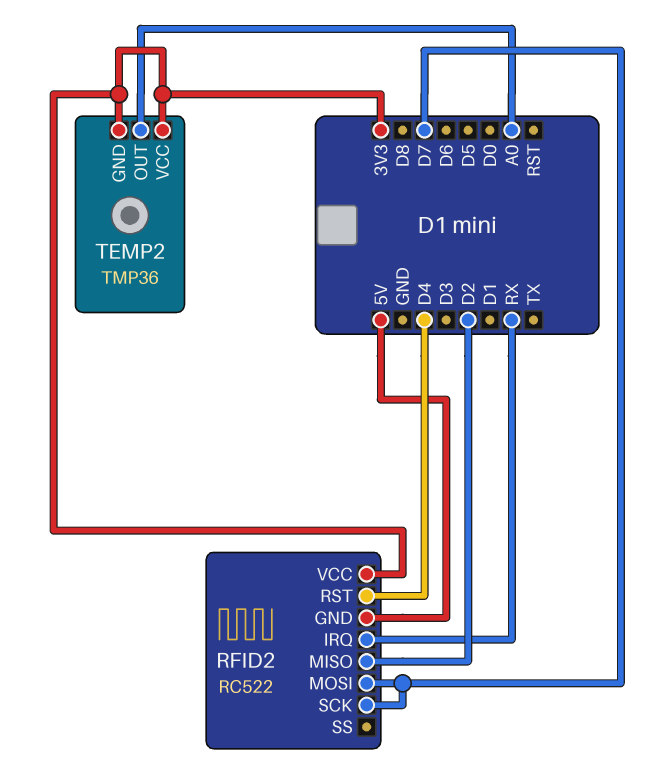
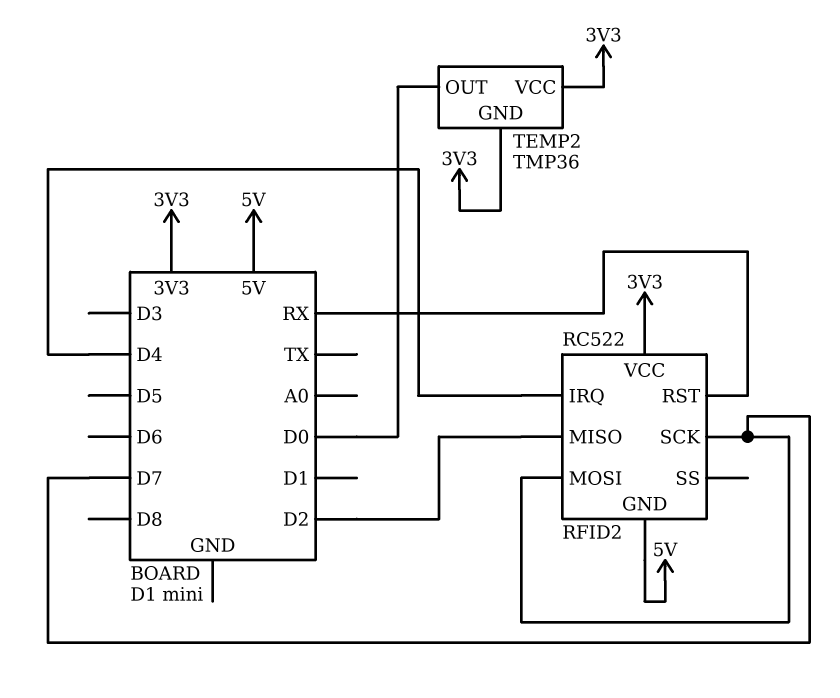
RFID2 pin IRQ: RX -> D4
RFID2 pin RST: D4 -> RX
TEMP2 pin OUT: A0 -> D0

